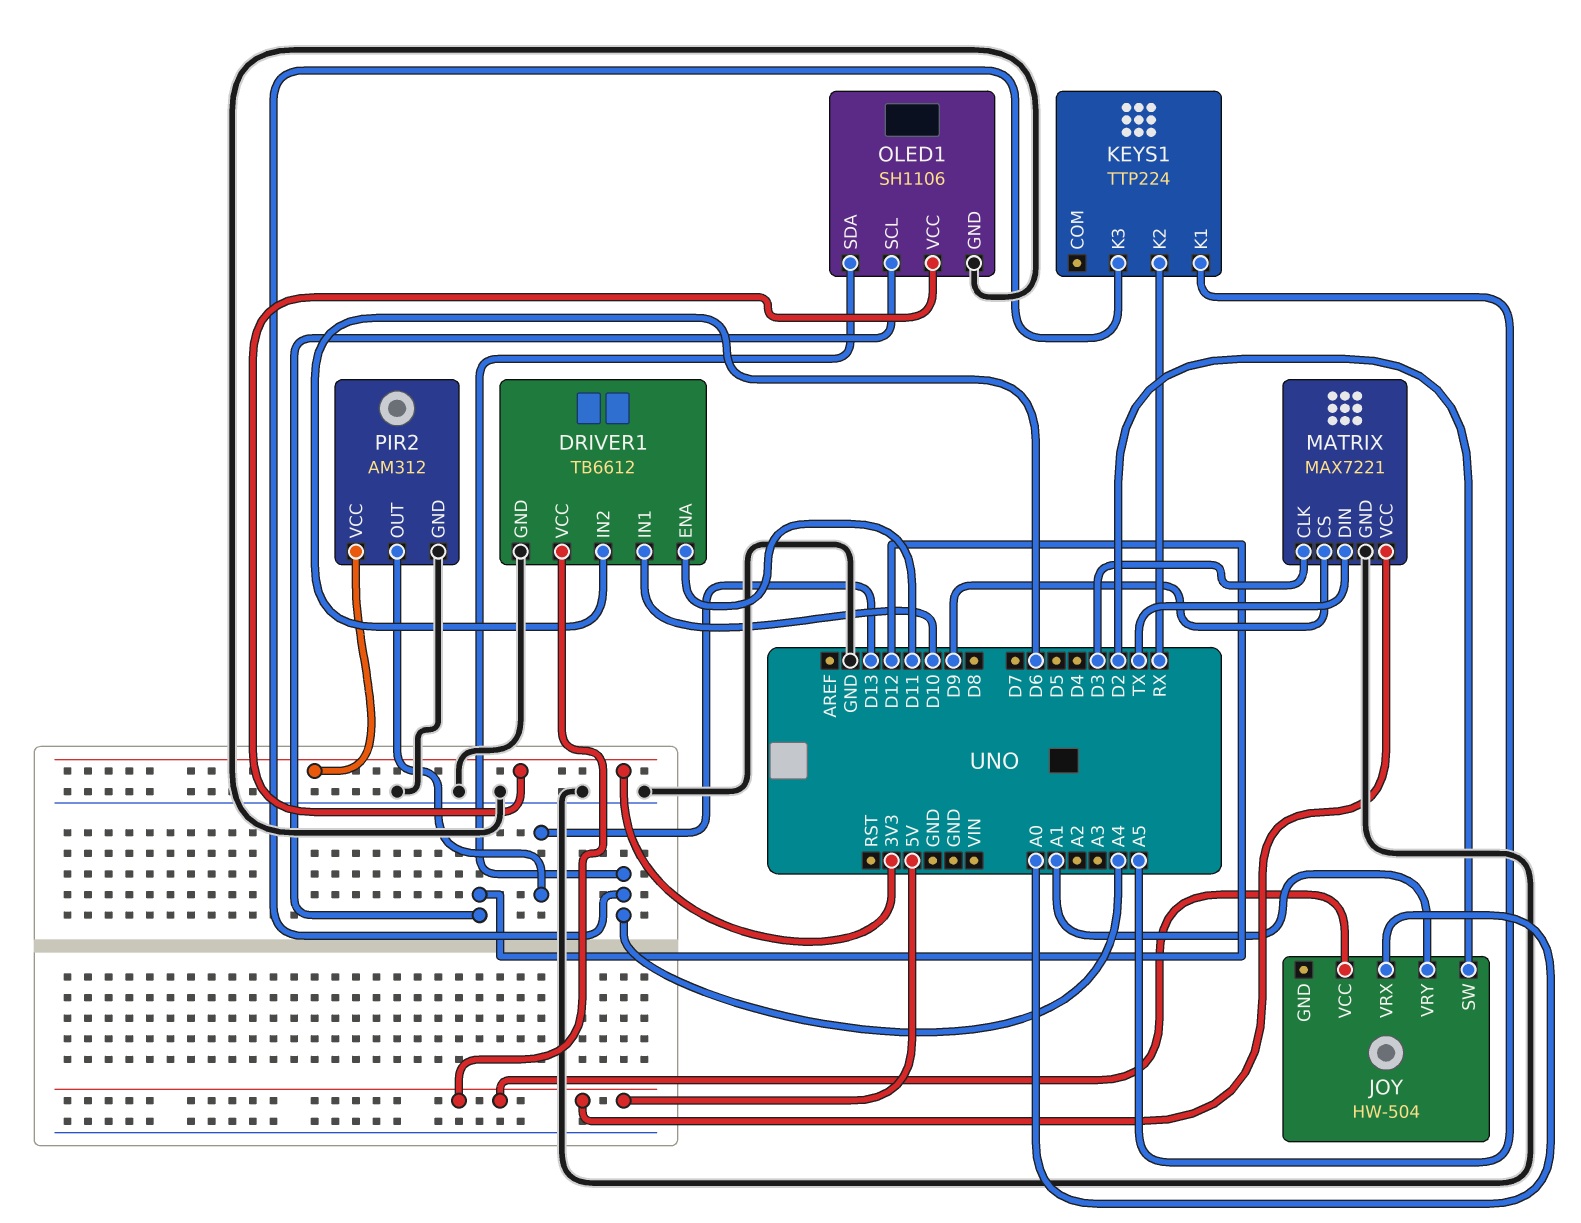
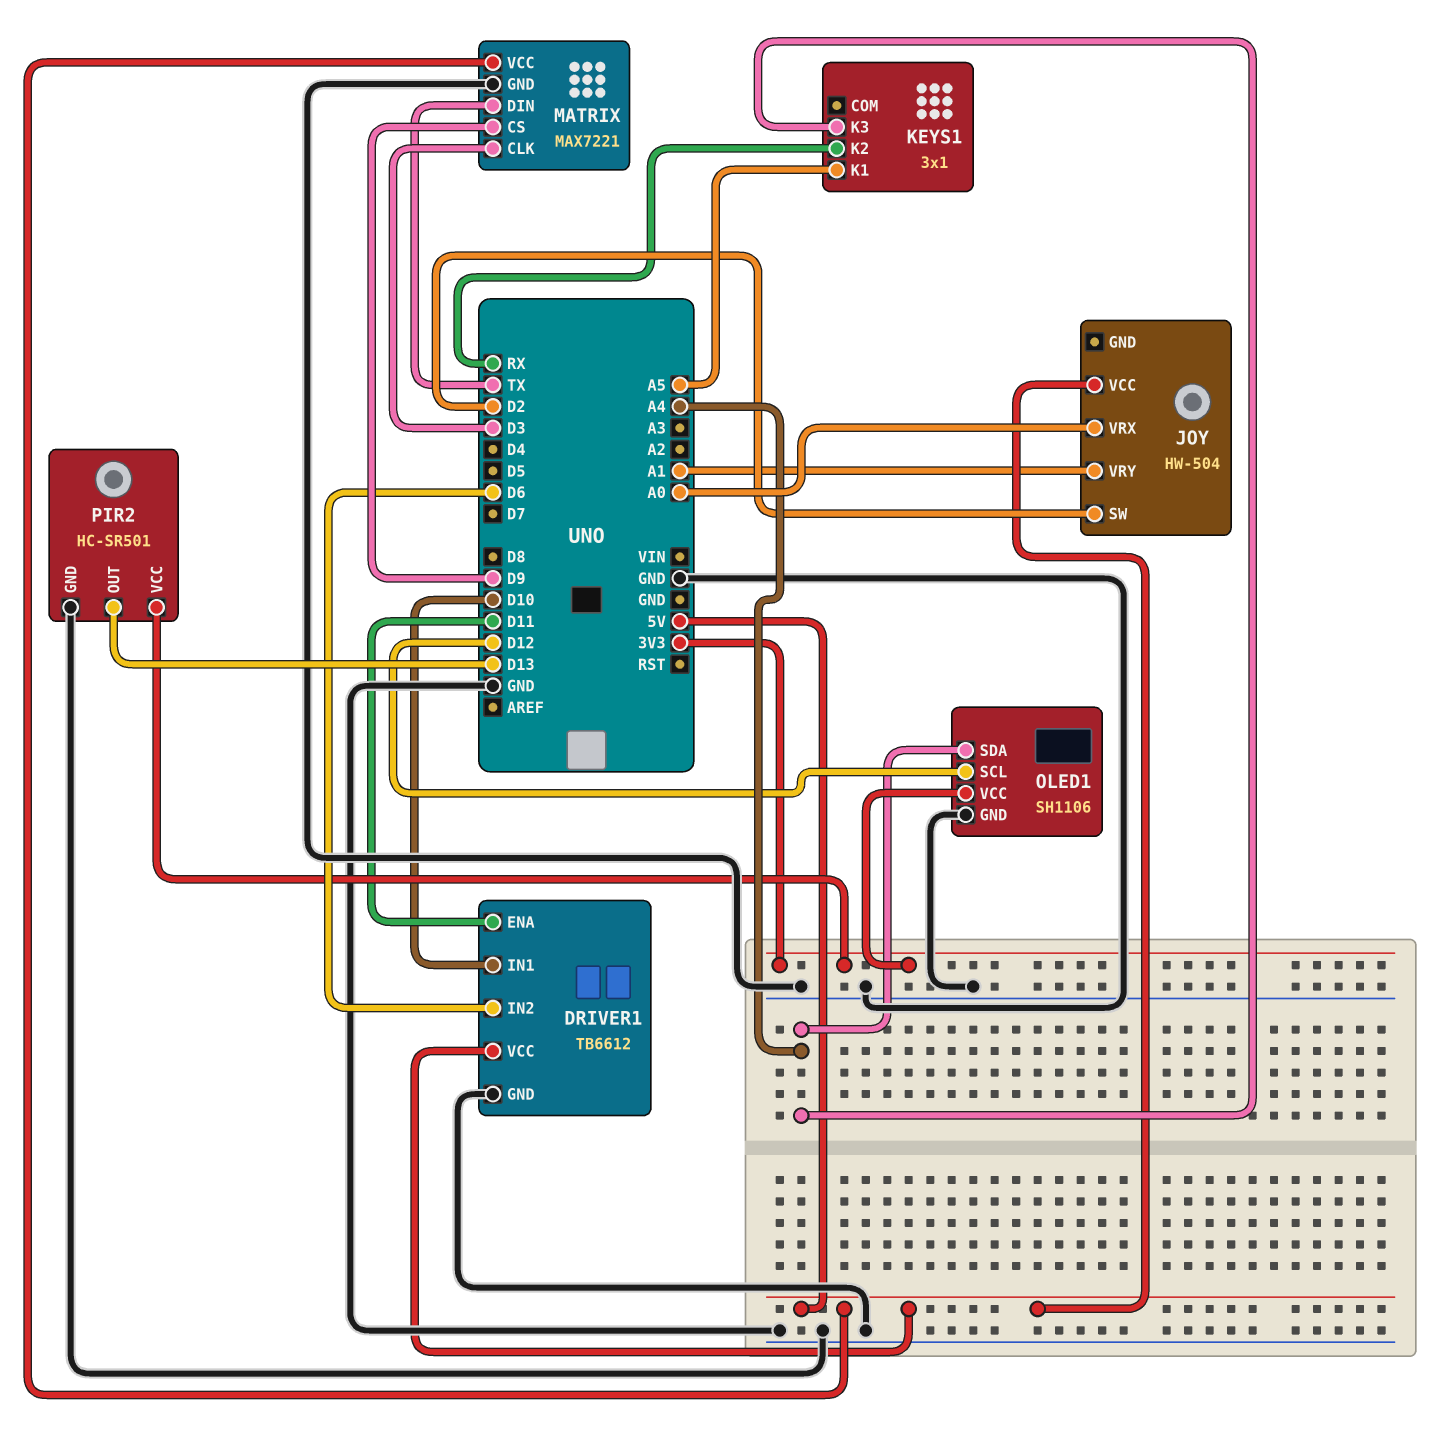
KEYS1: TTP224 -> 3x1
PIR2: AM312 -> HC-SR501

